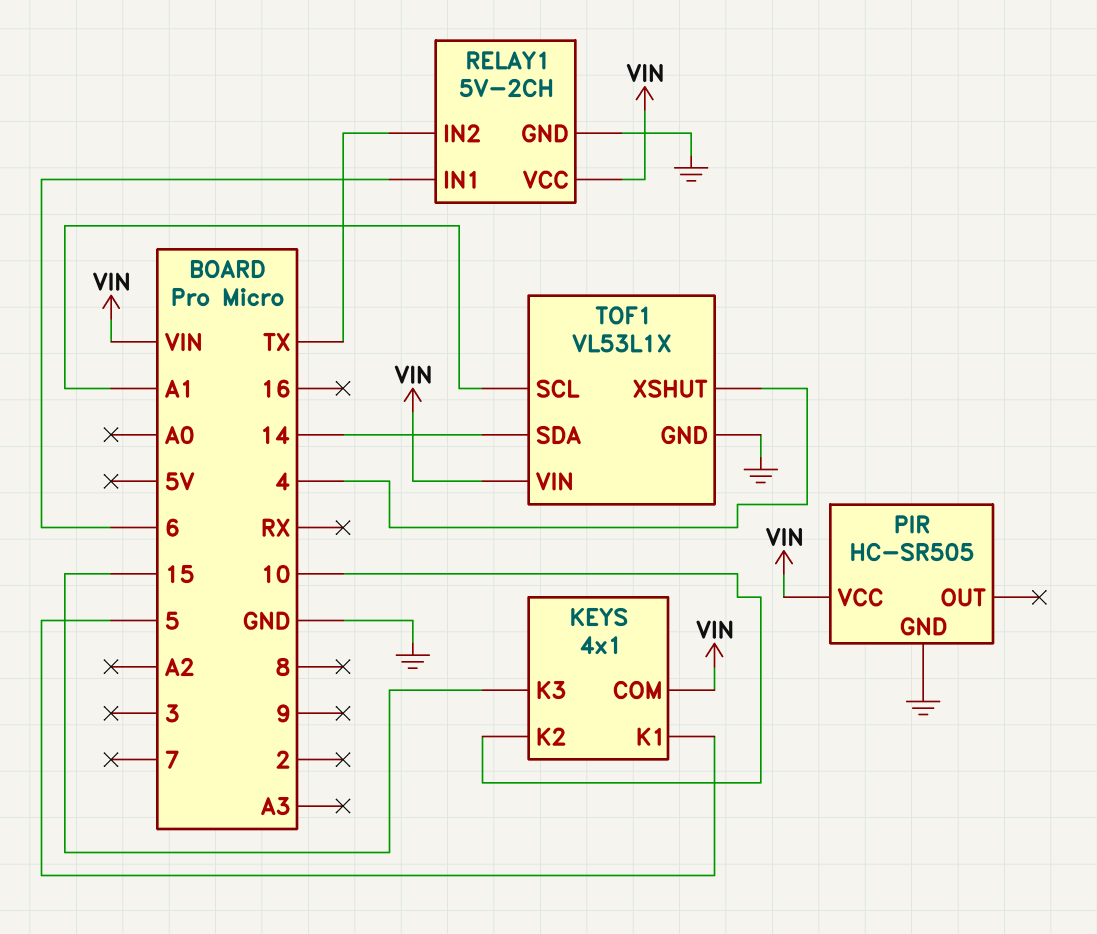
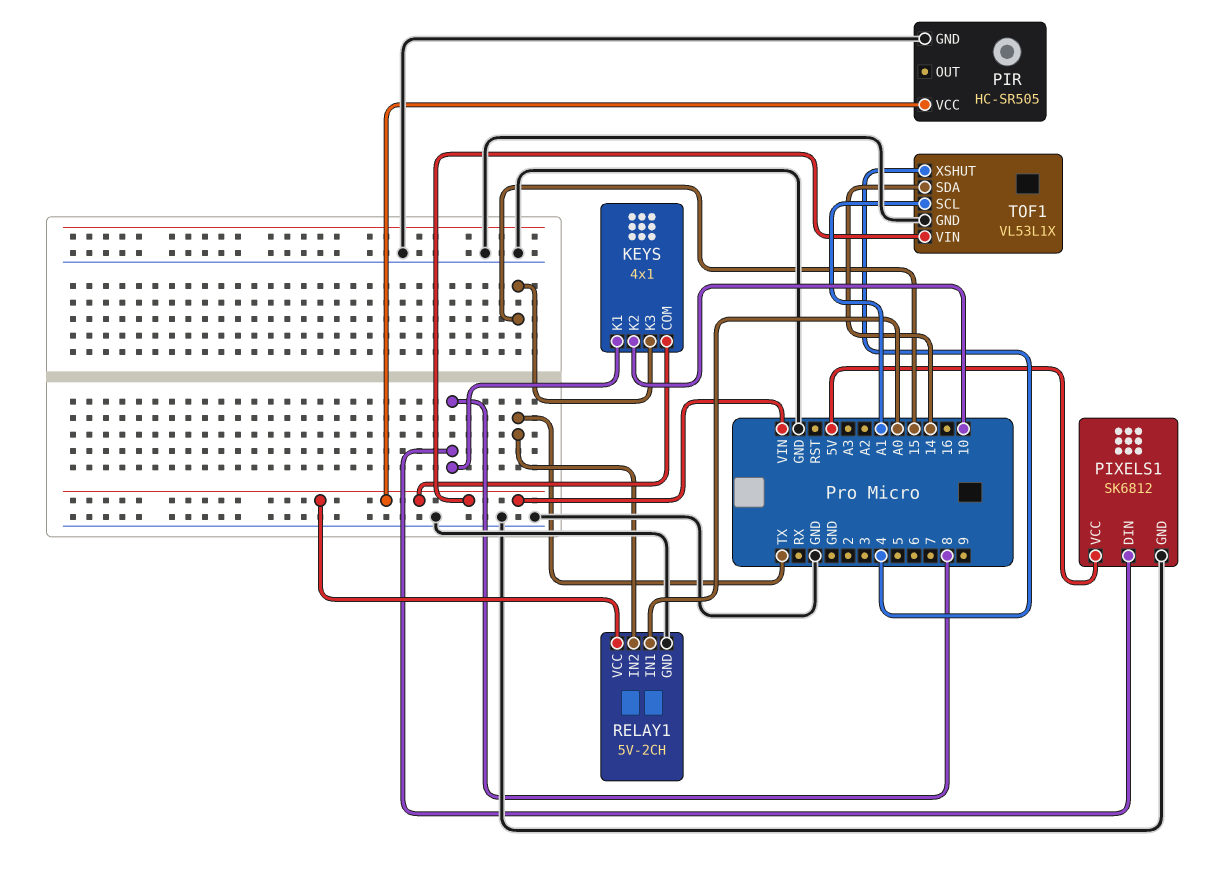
KEYS pin K1: 5 -> 8
PIXELS1: none -> SK6812
PIXELS1 pin DIN: none -> 8
PIXELS1 pin GND: none -> GND
PIXELS1 pin VCC: none -> 5V
RELAY1 pin IN1: 6 -> A0

